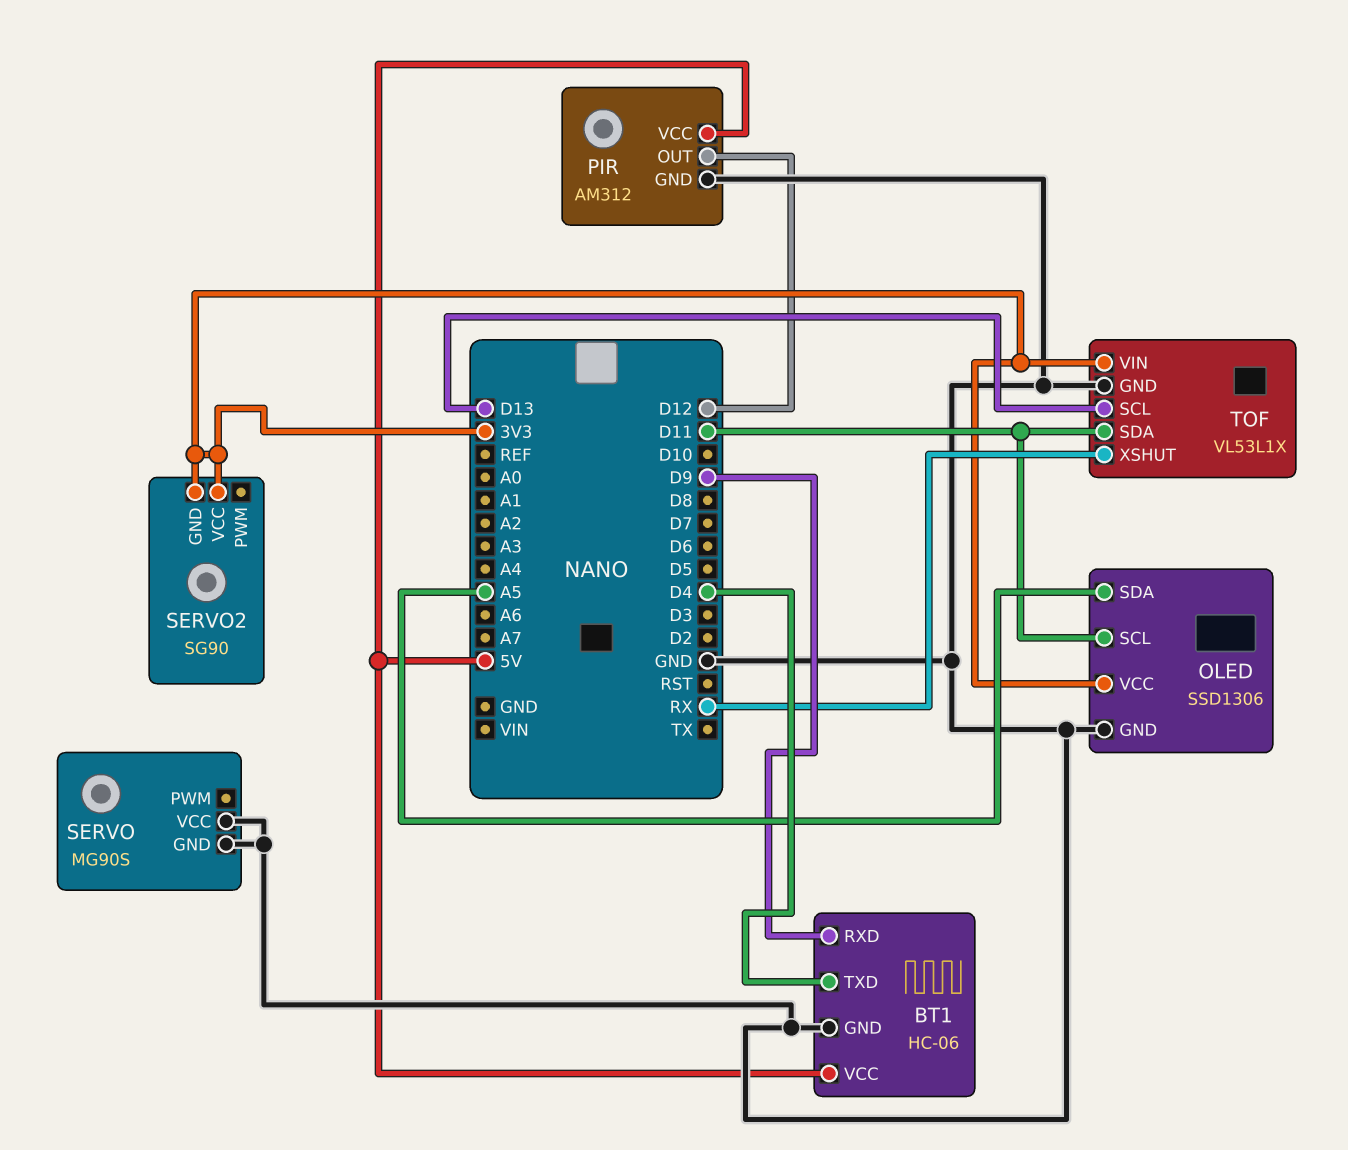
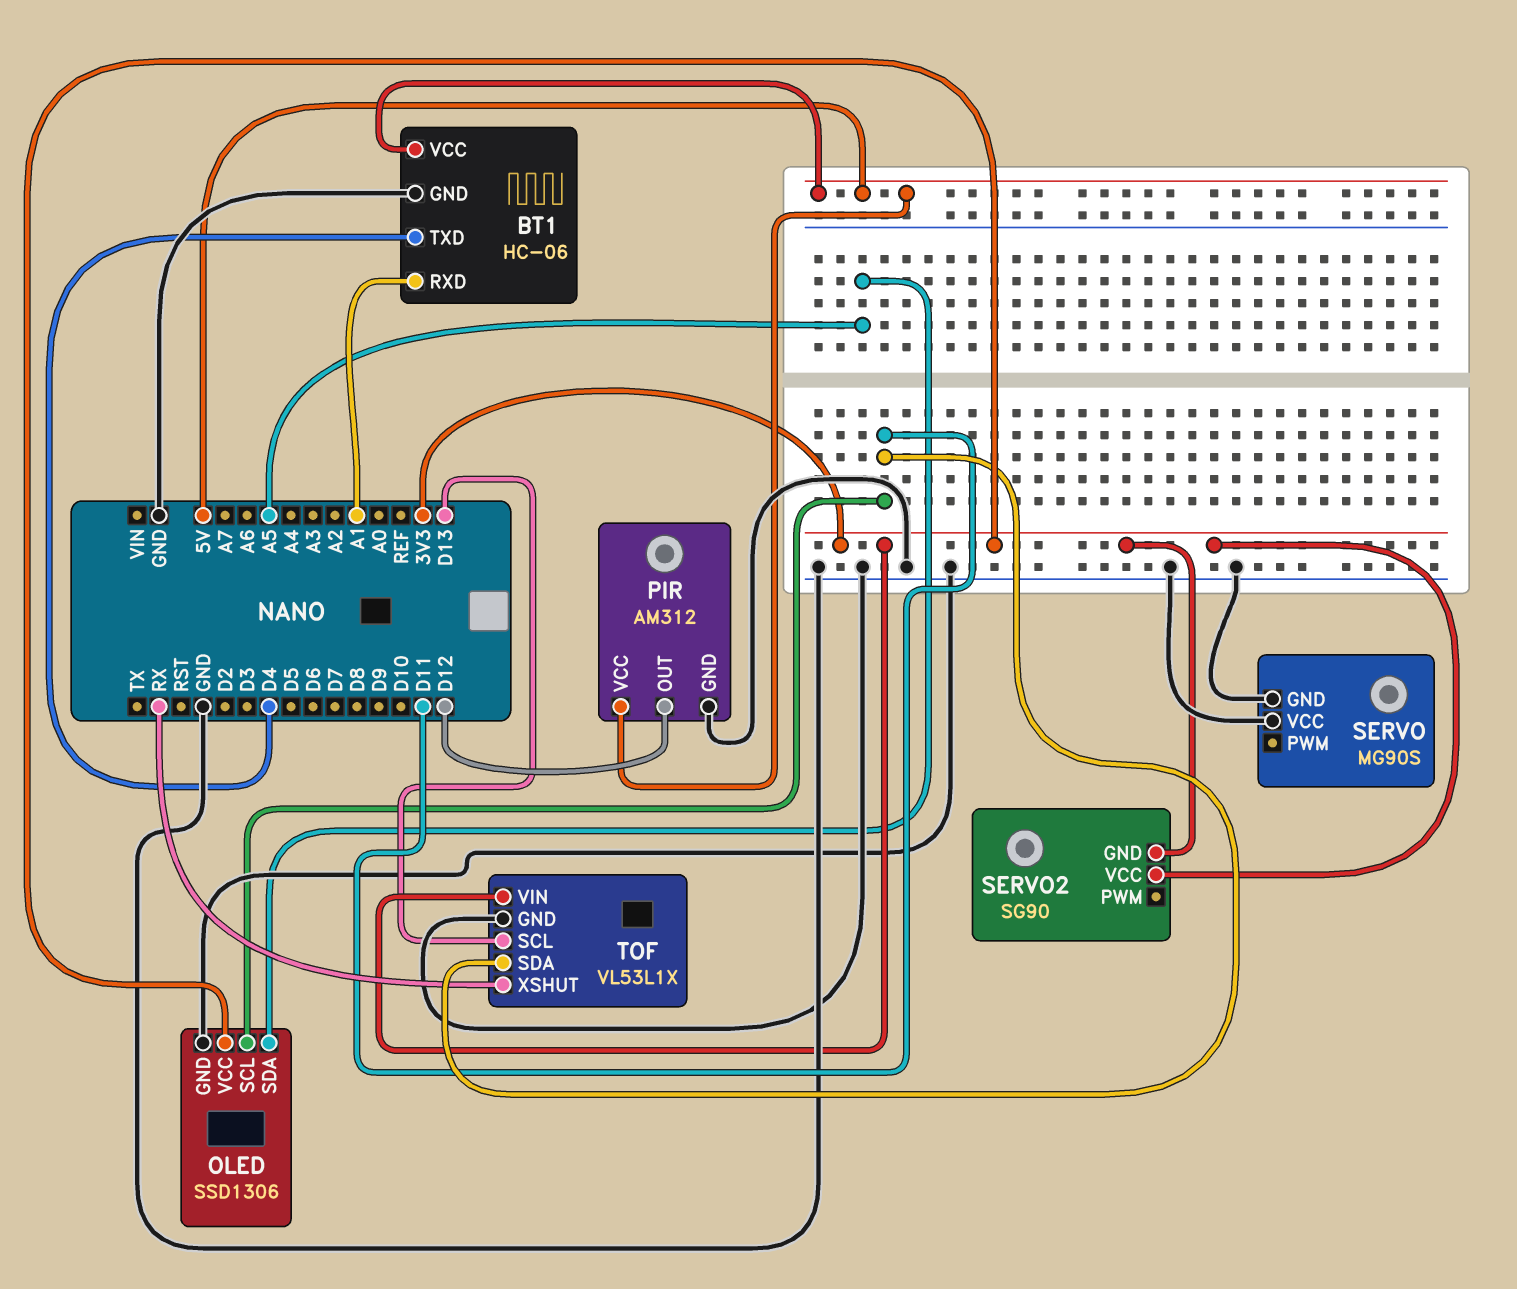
BT1 pin RXD: D9 -> A1

